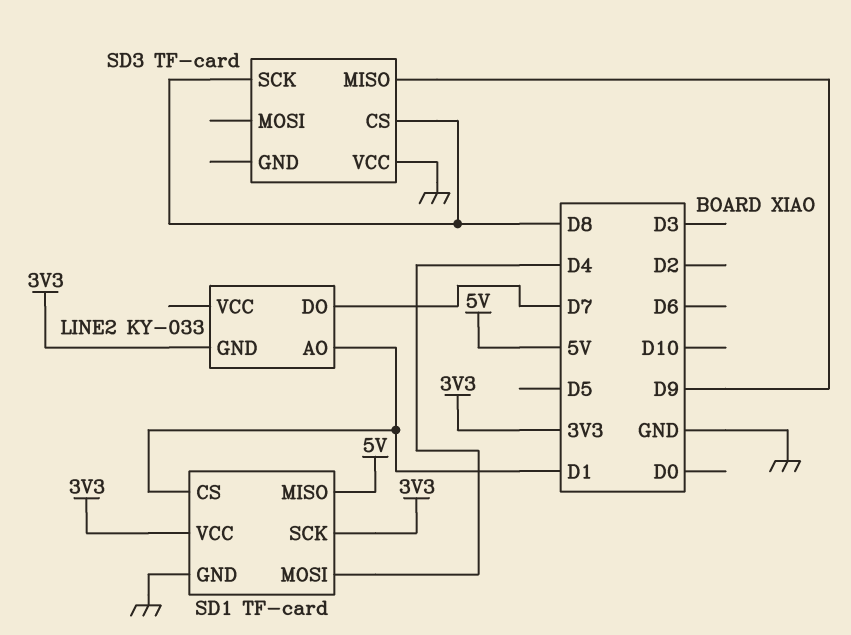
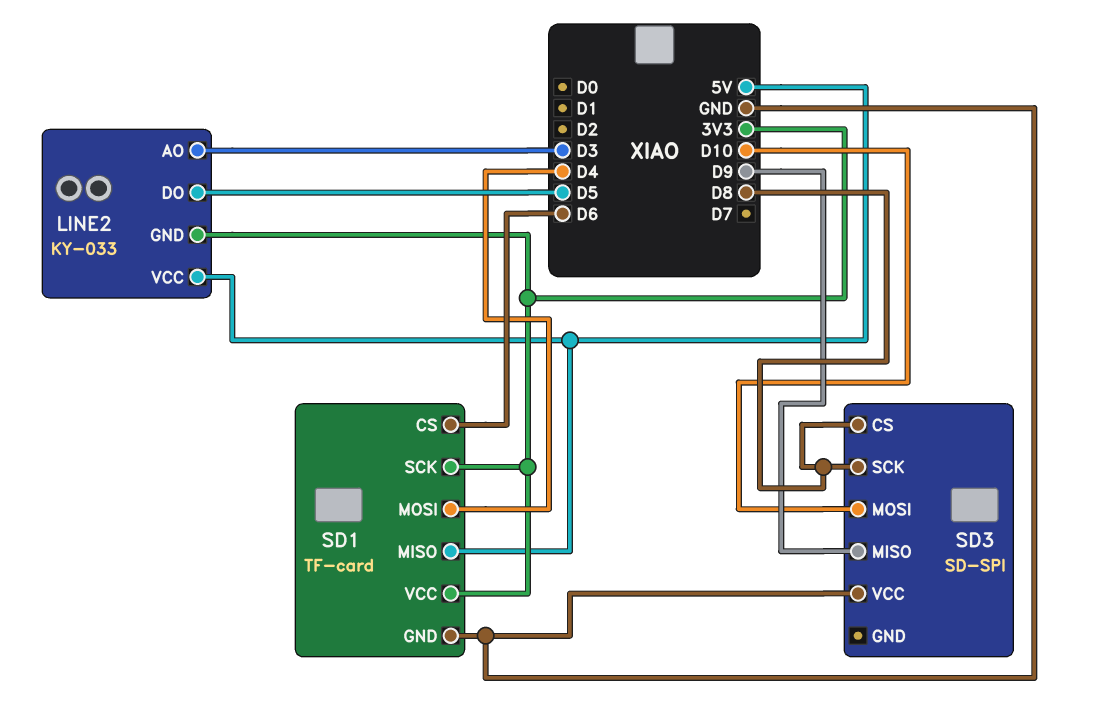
LINE2 pin AO: D1 -> D3
LINE2 pin DO: D7 -> D5
LINE2 pin VCC: none -> 5V
SD1 pin CS: D1 -> D6
SD3: TF-card -> SD-SPI
SD3 pin MOSI: none -> D10

